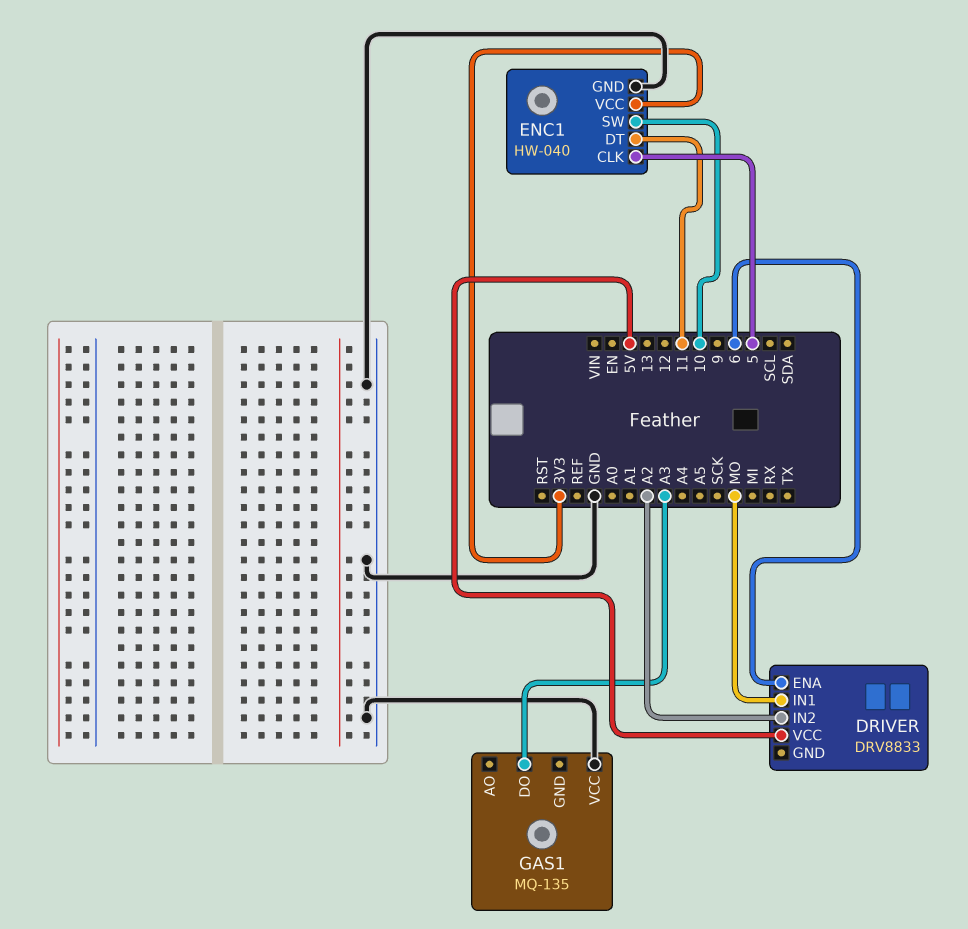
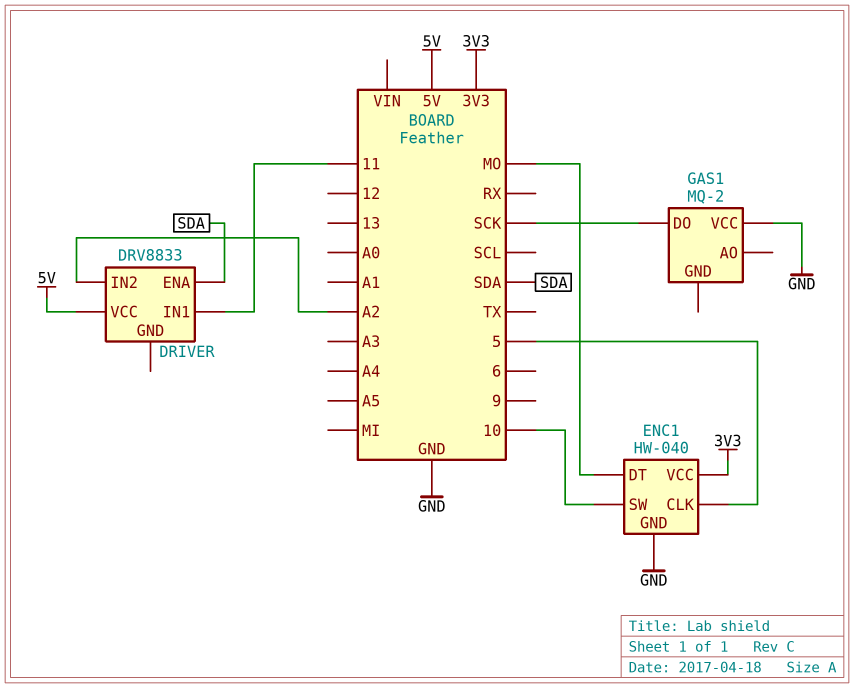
DRIVER pin ENA: 6 -> SDA
DRIVER pin IN1: MO -> 11
ENC1 pin DT: 11 -> MO
GAS1: MQ-135 -> MQ-2
GAS1 pin DO: A3 -> SCK

